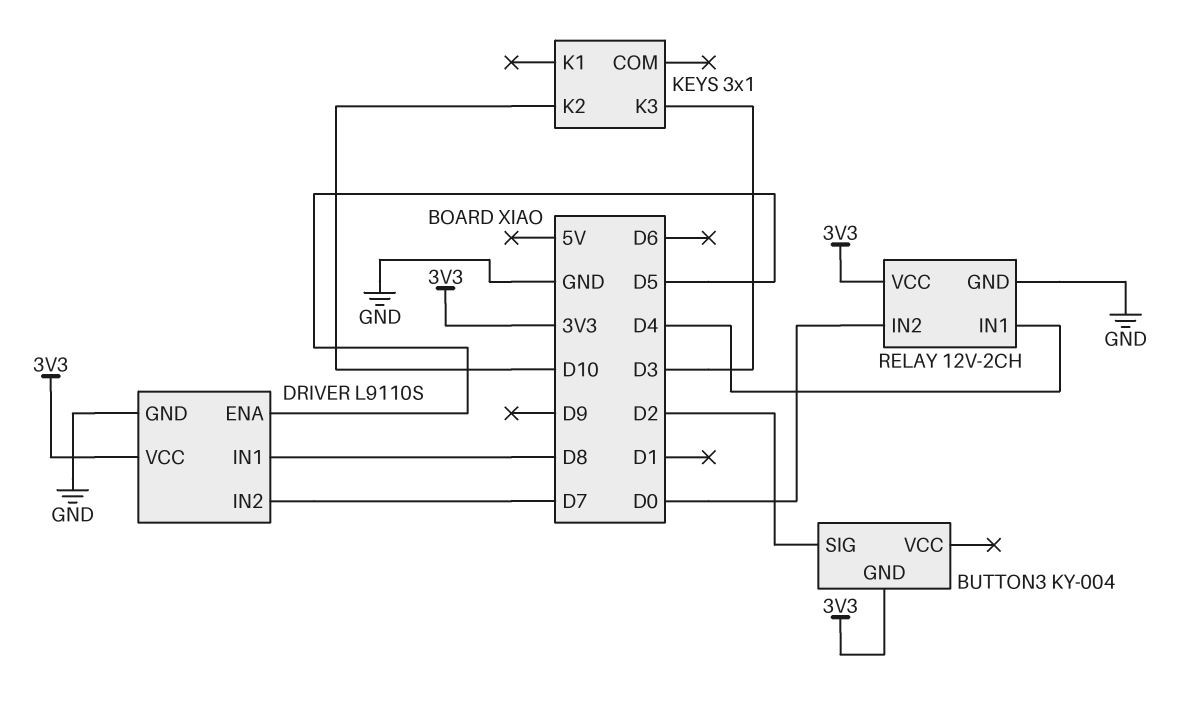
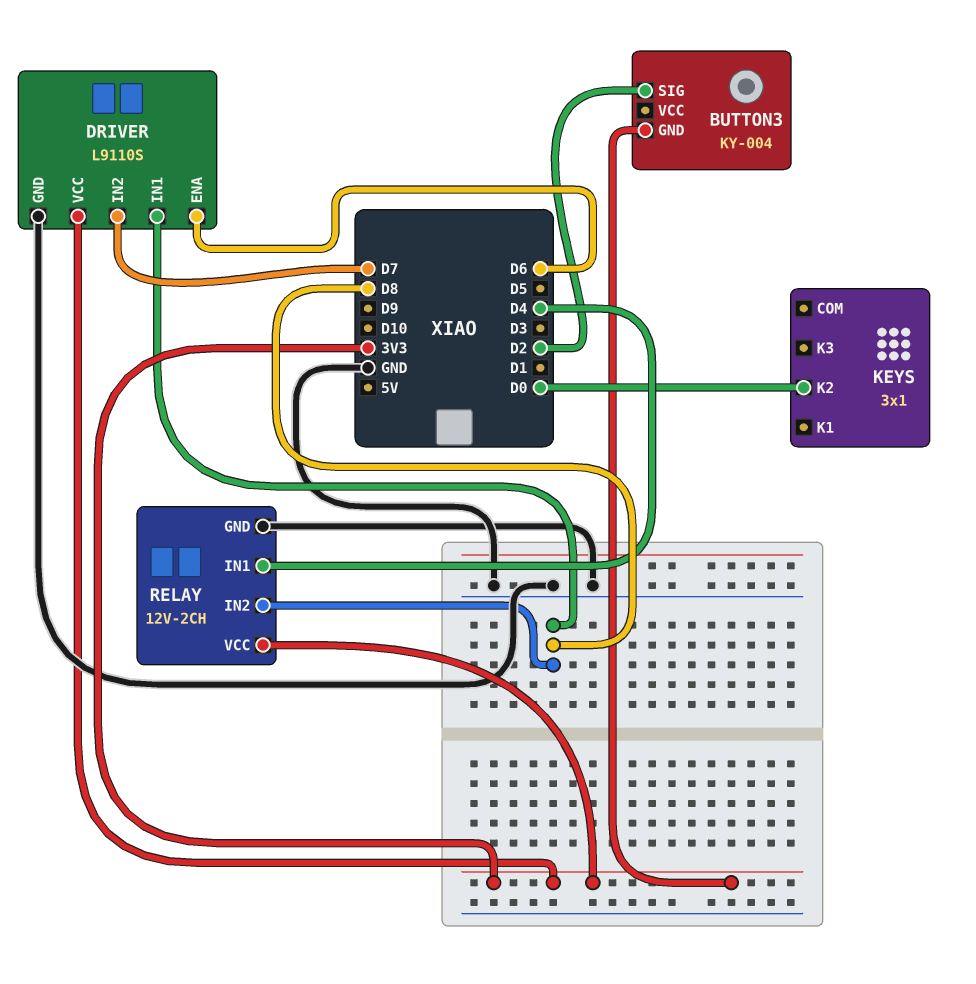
DRIVER pin ENA: D5 -> D6
KEYS pin K2: D10 -> D0
KEYS pin K3: D3 -> none
RELAY pin IN2: D0 -> D8

